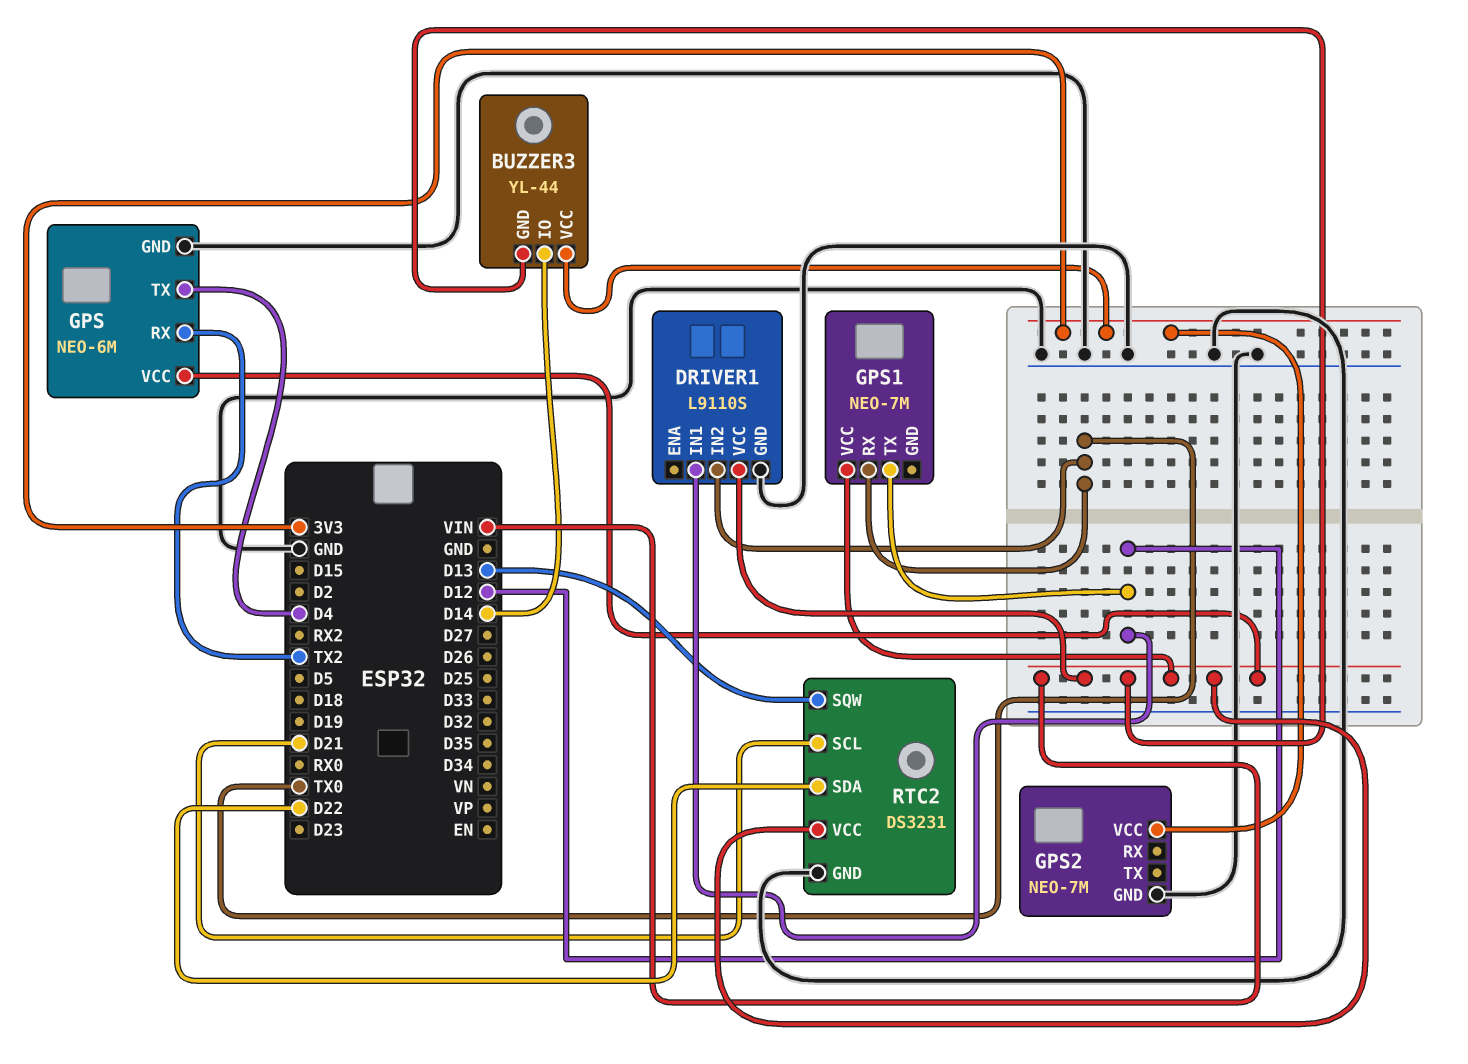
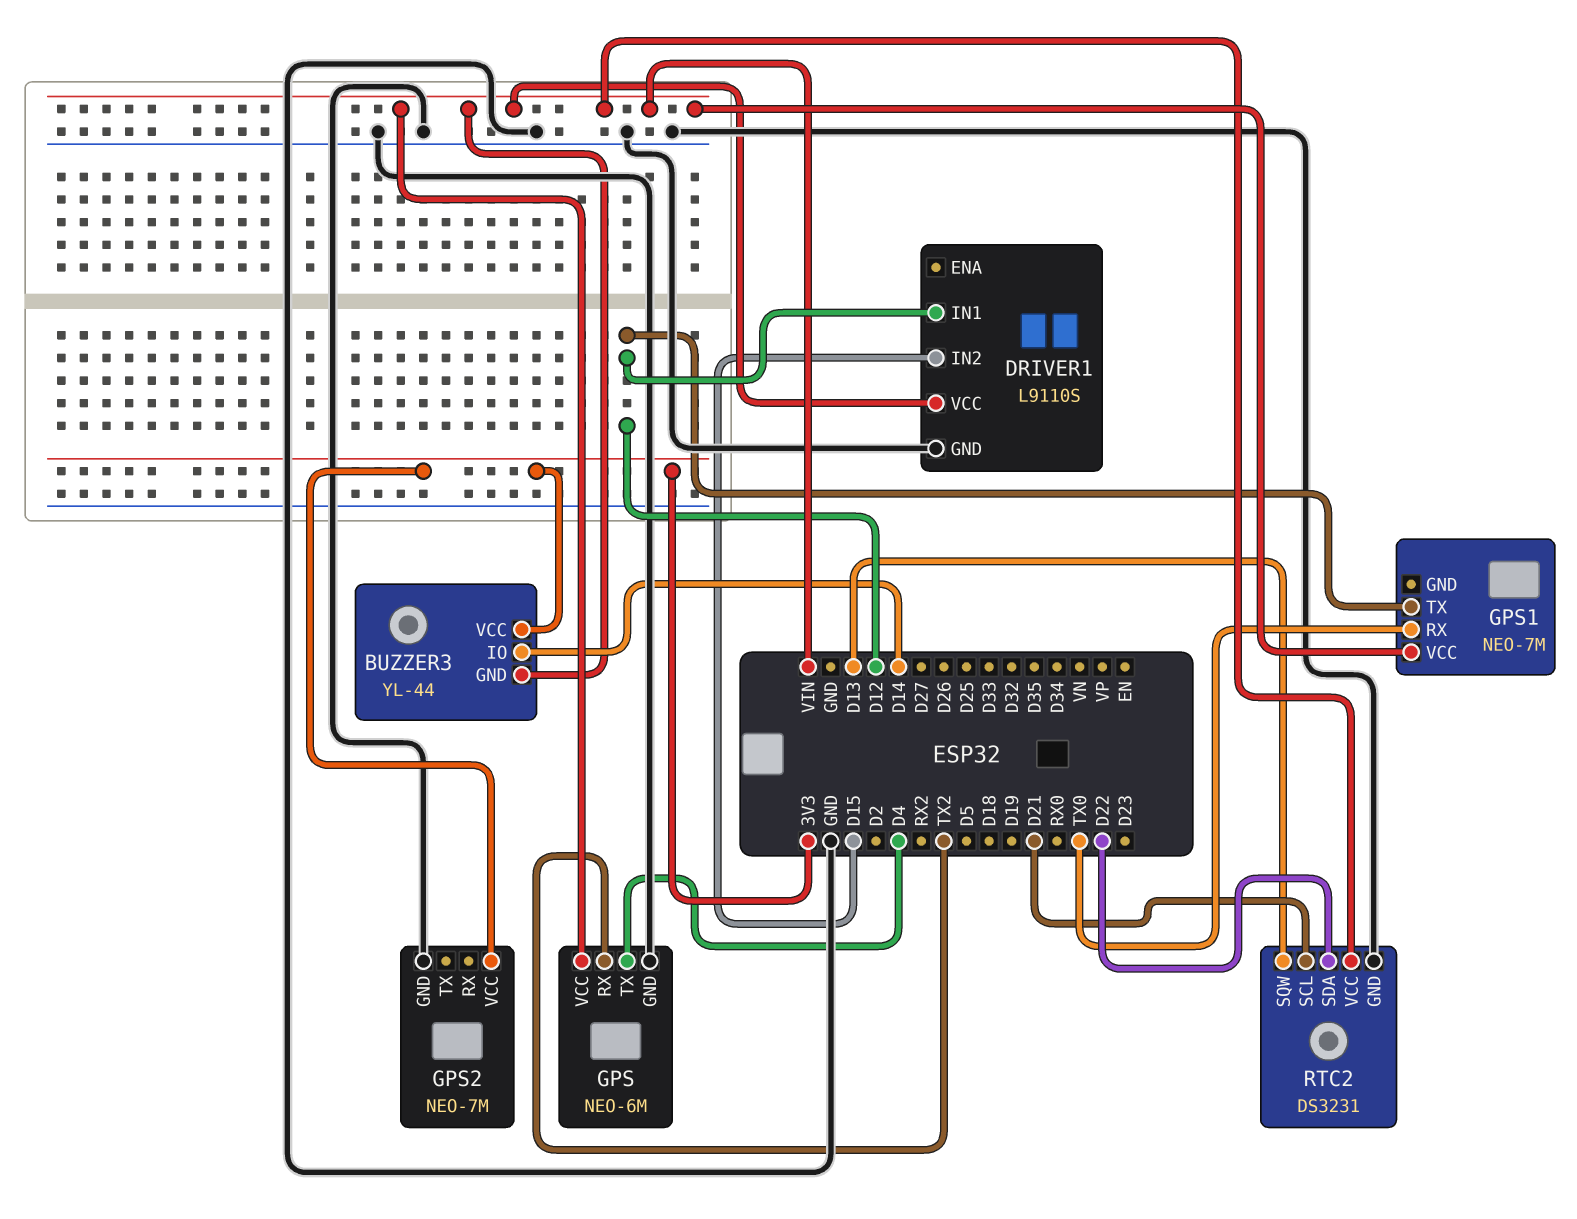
DRIVER1 pin IN2: TX0 -> D15

